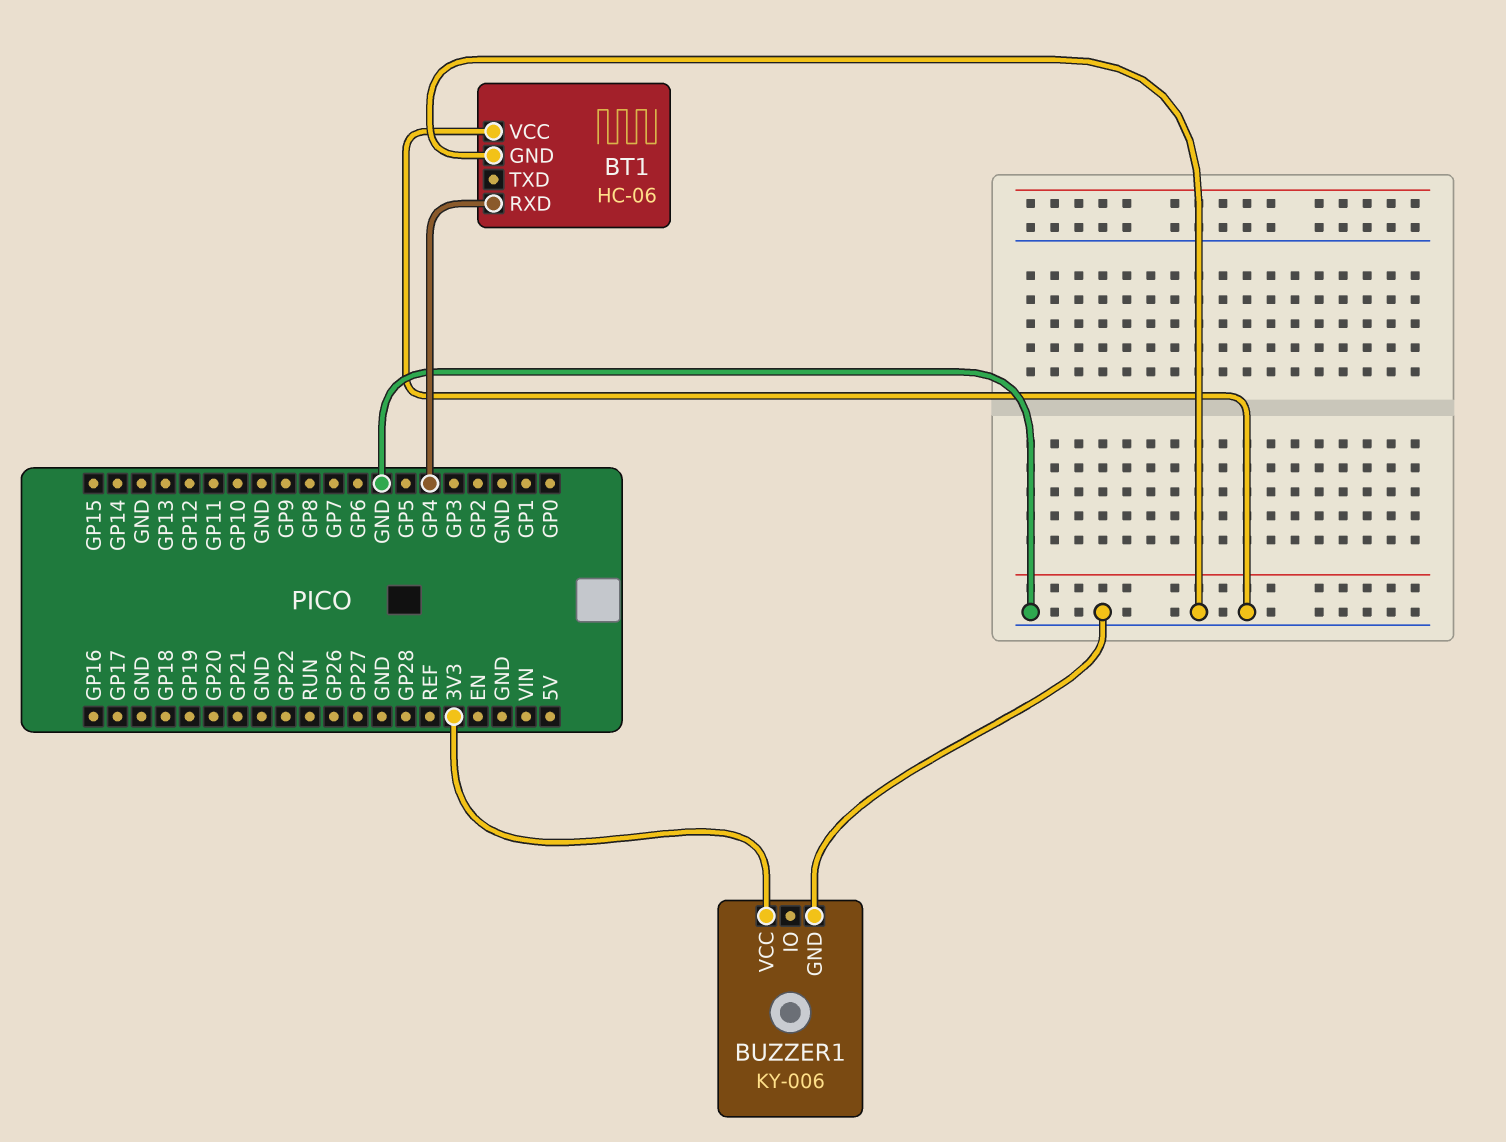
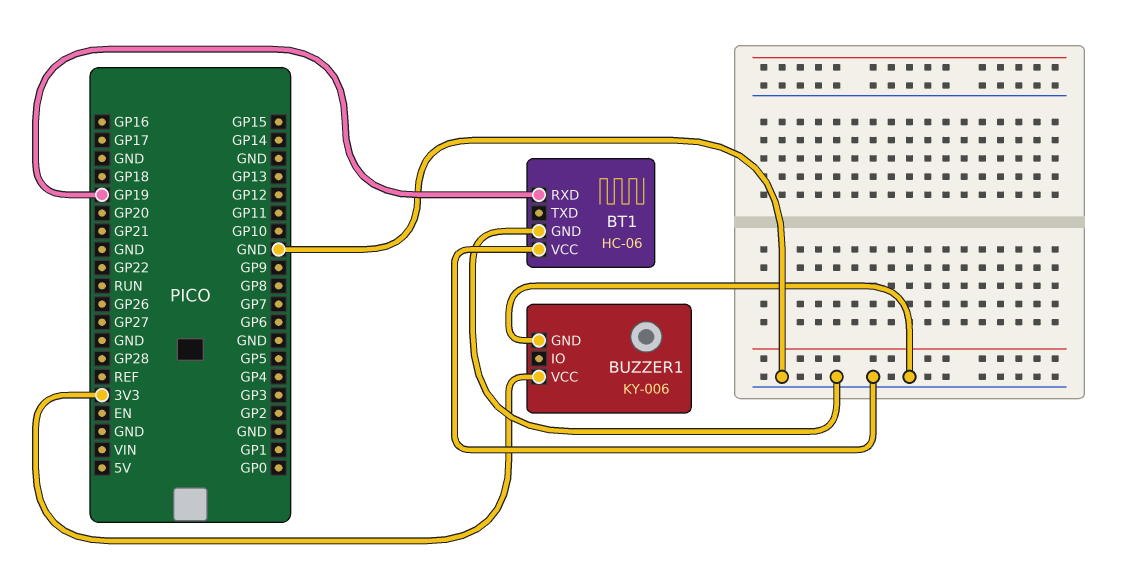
BT1 pin RXD: GP4 -> GP19

